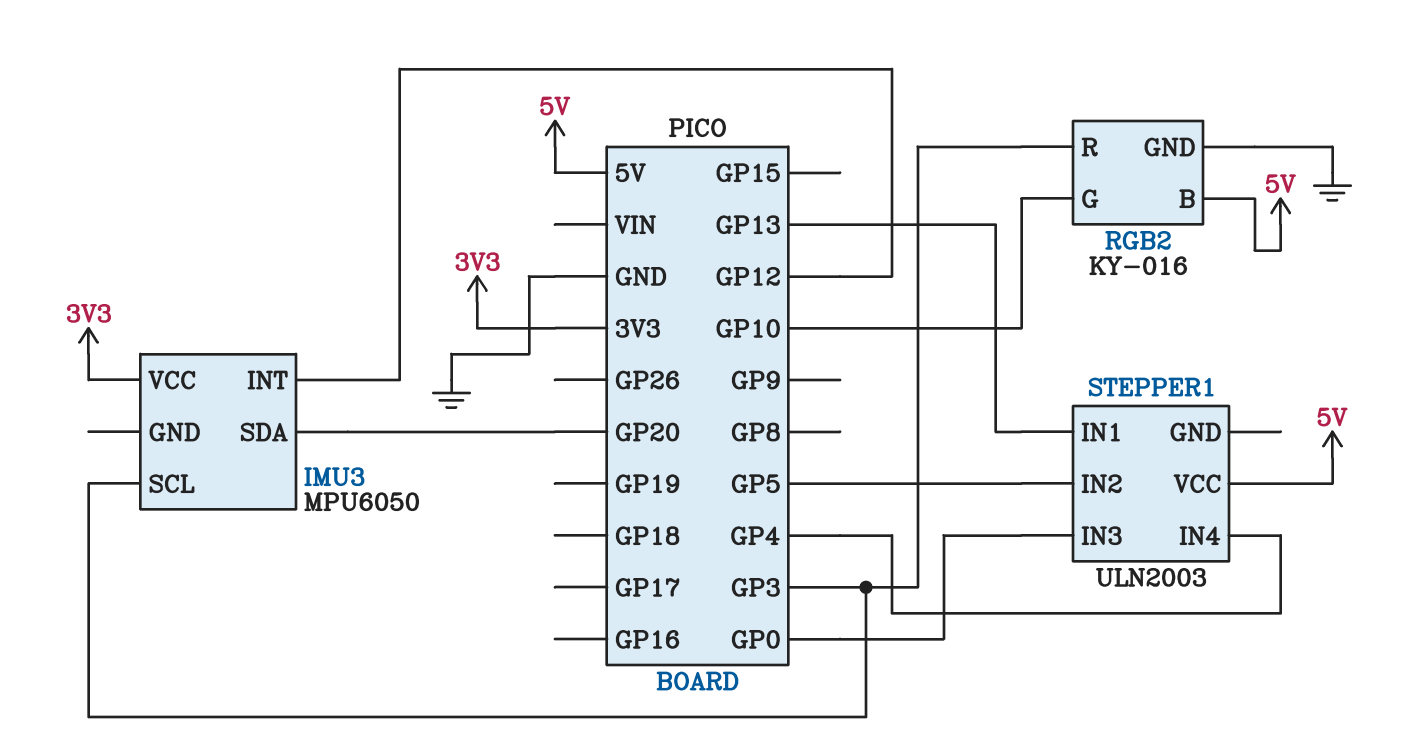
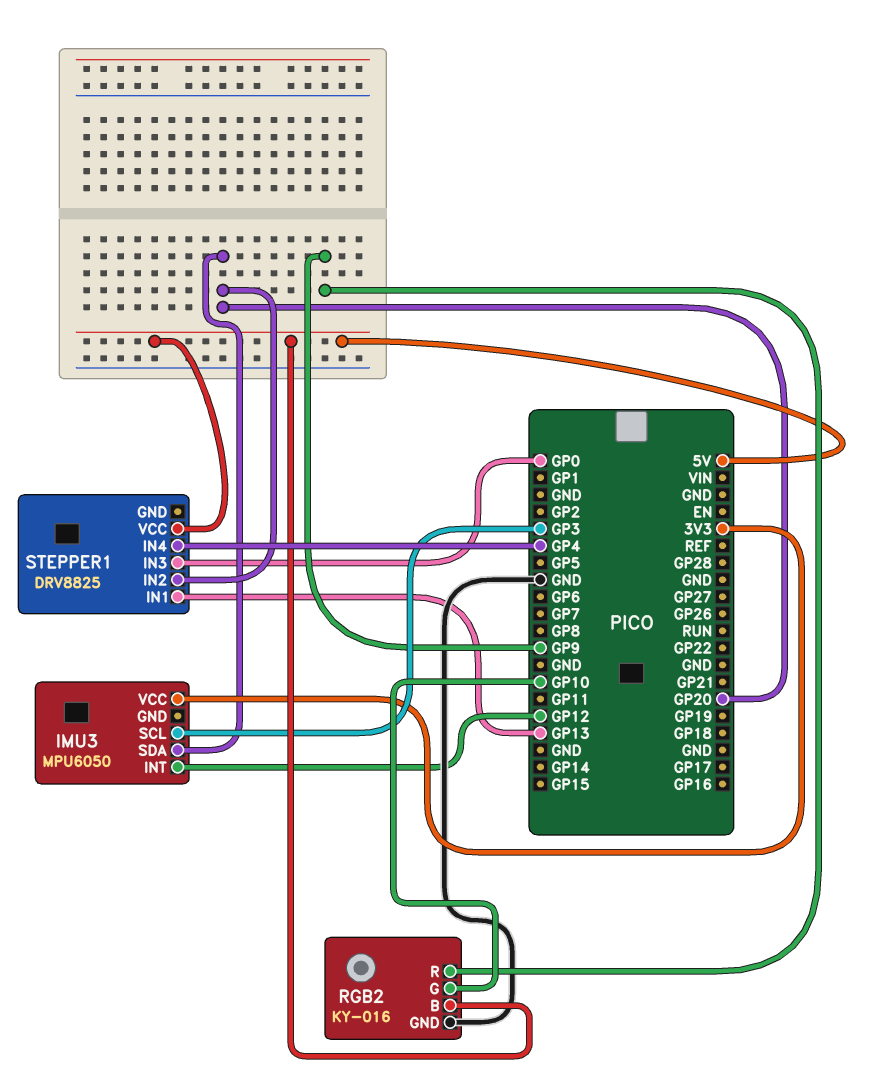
RGB2 pin R: GP3 -> GP9
STEPPER1: ULN2003 -> DRV8825
STEPPER1 pin IN2: GP5 -> GP20

